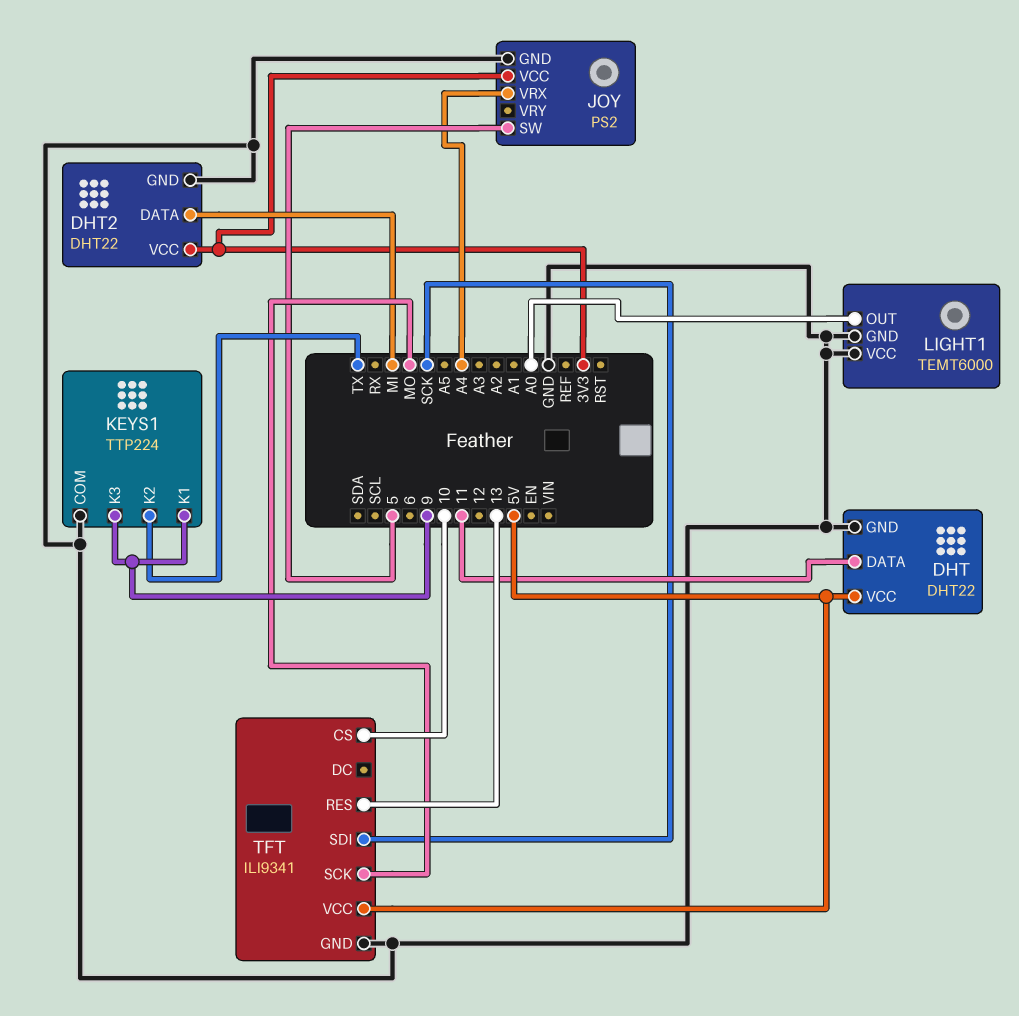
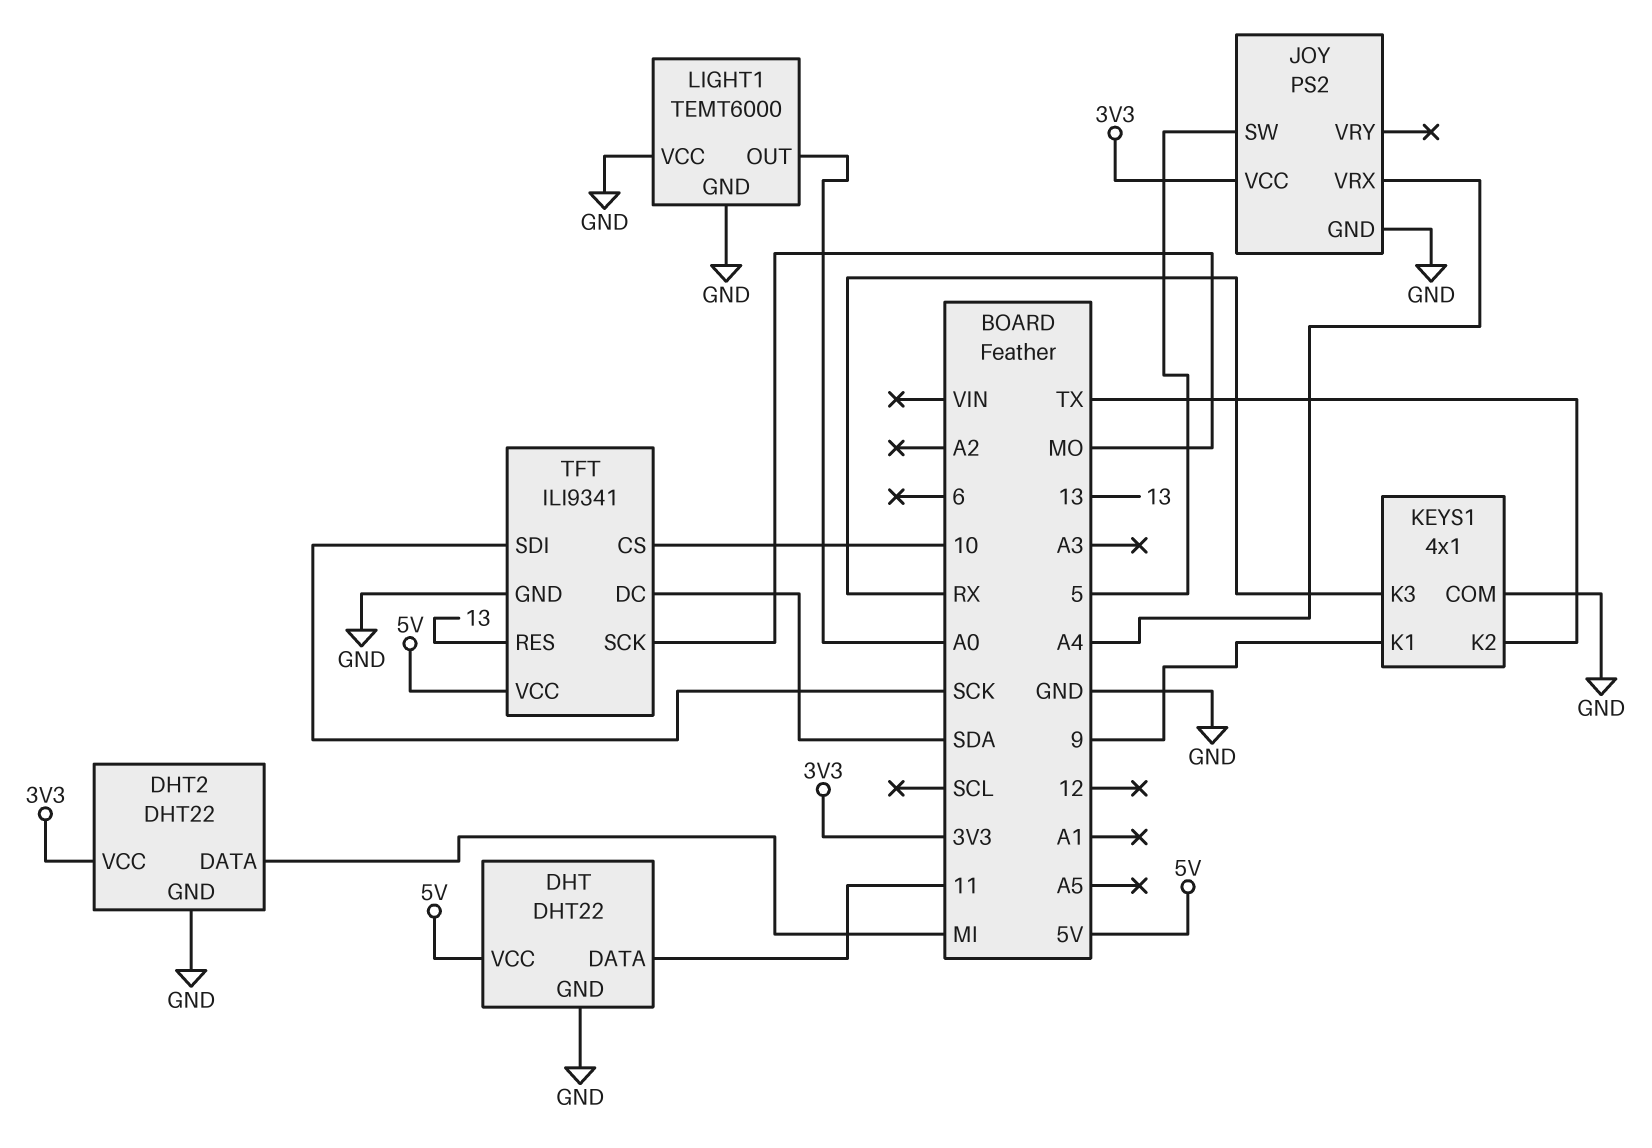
KEYS1: TTP224 -> 4x1
KEYS1 pin K3: 9 -> RX
TFT pin DC: none -> SDA

